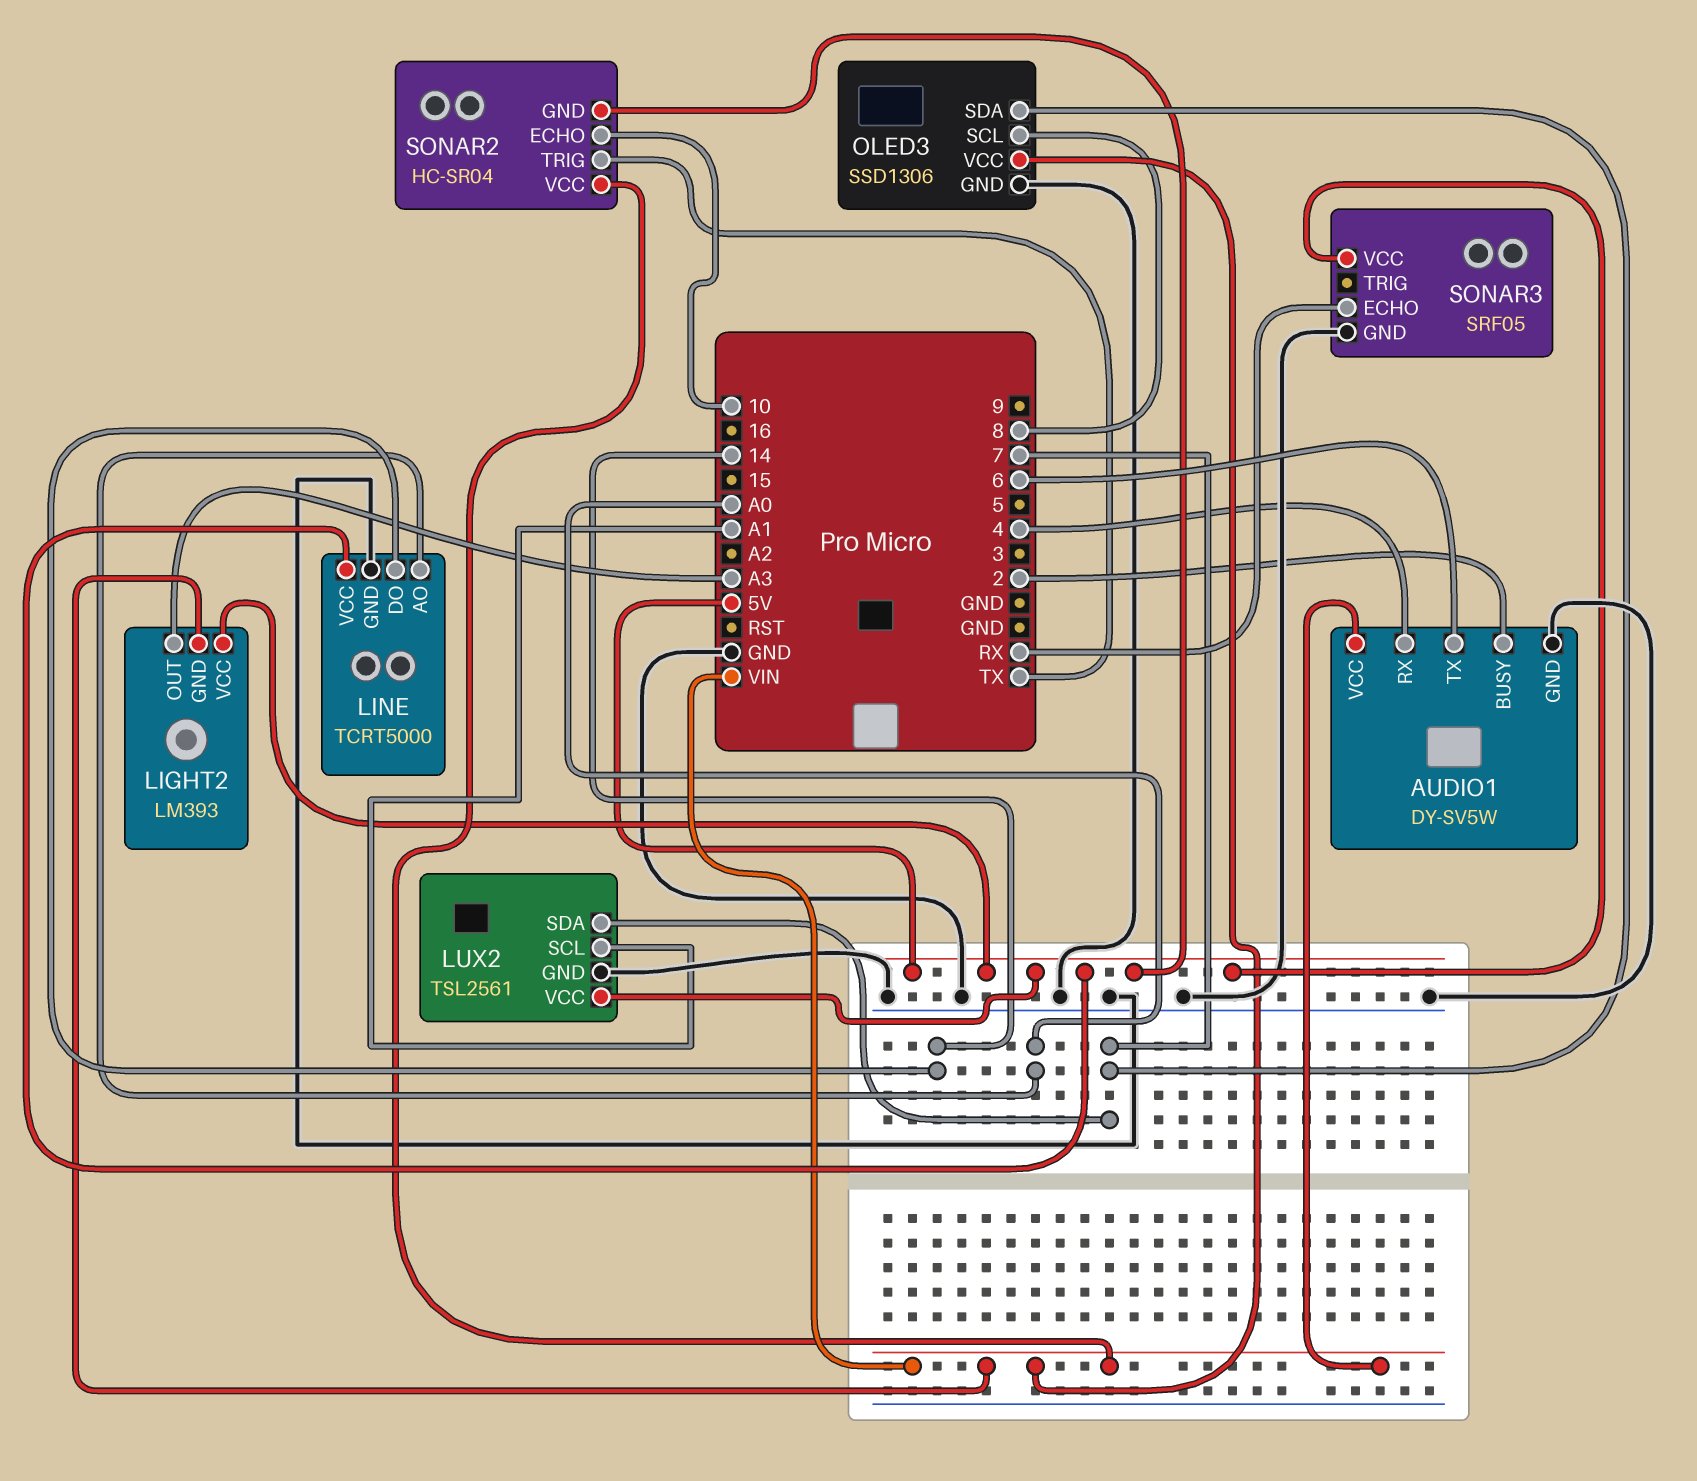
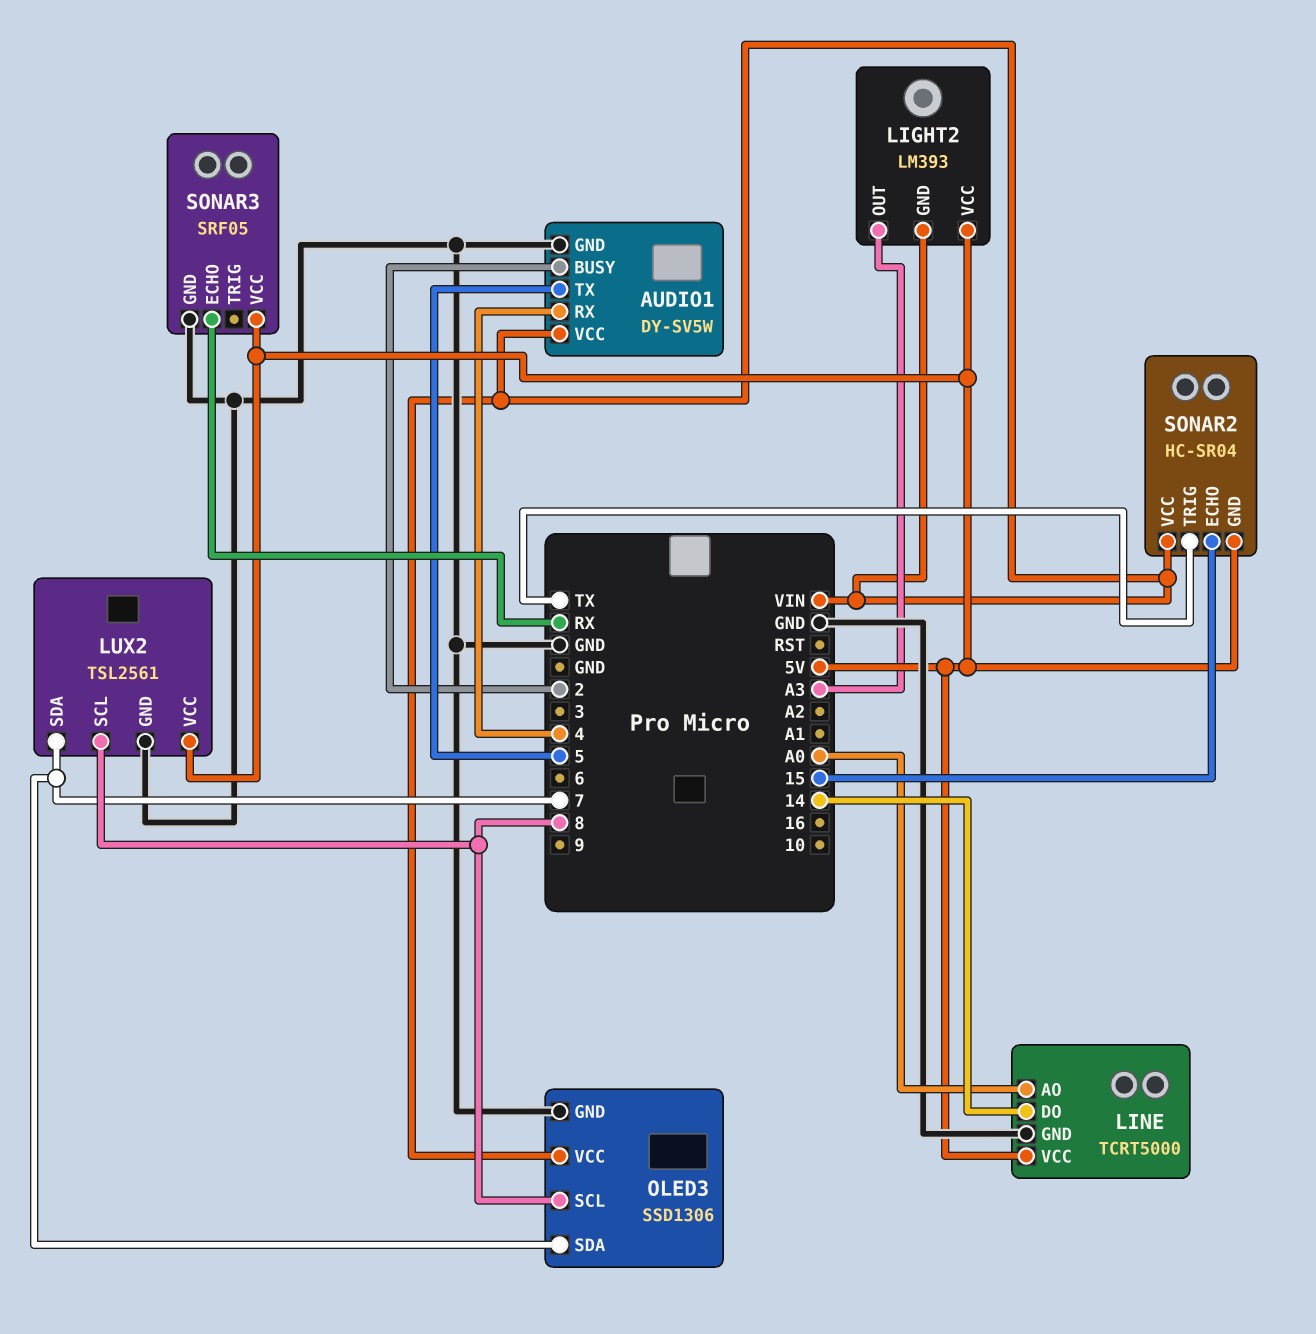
AUDIO1 pin TX: 6 -> 5
LUX2 pin SCL: A1 -> 8
SONAR2 pin ECHO: 10 -> 15

